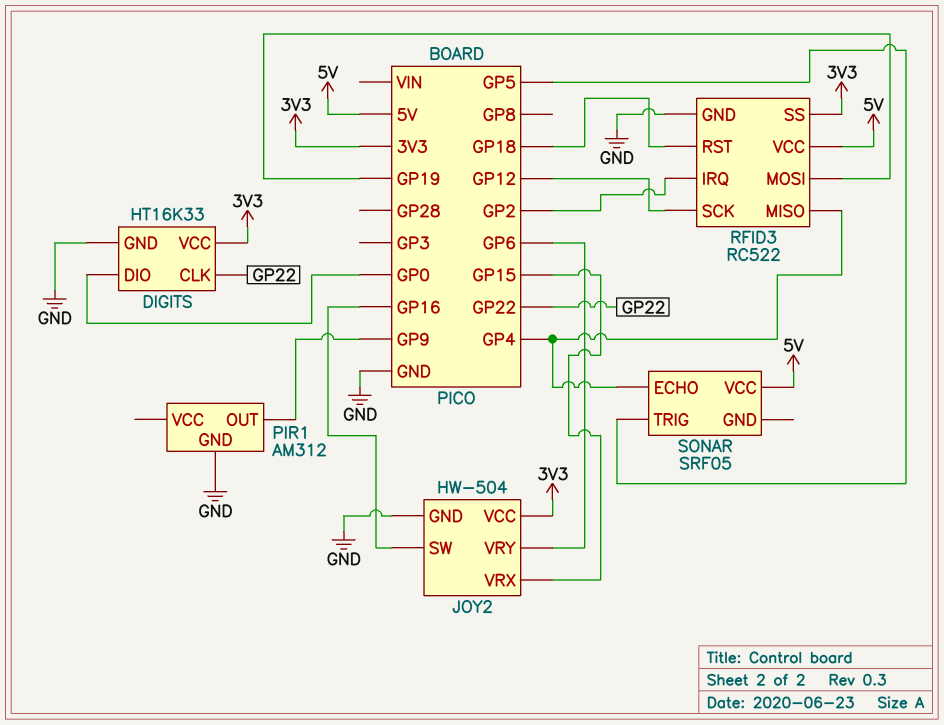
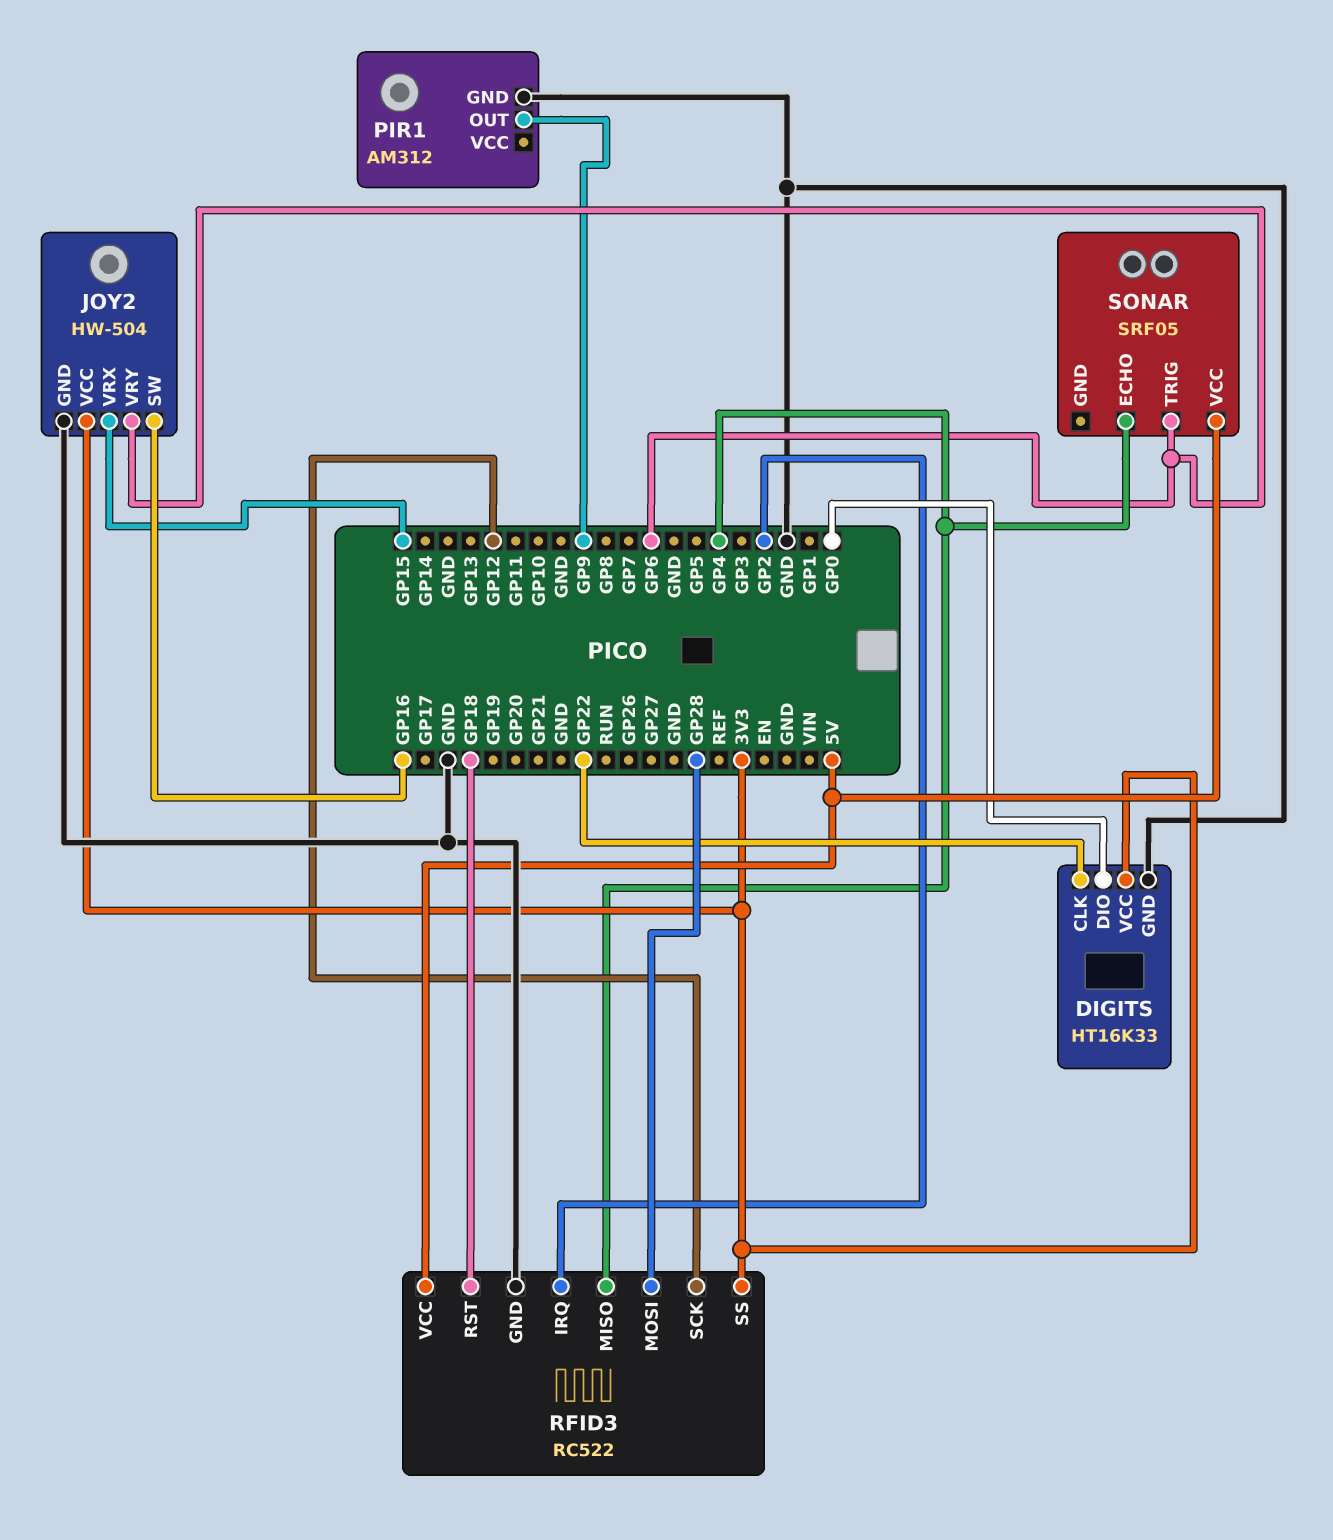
RFID3 pin MOSI: GP19 -> GP28
SONAR pin TRIG: GP5 -> GP6

